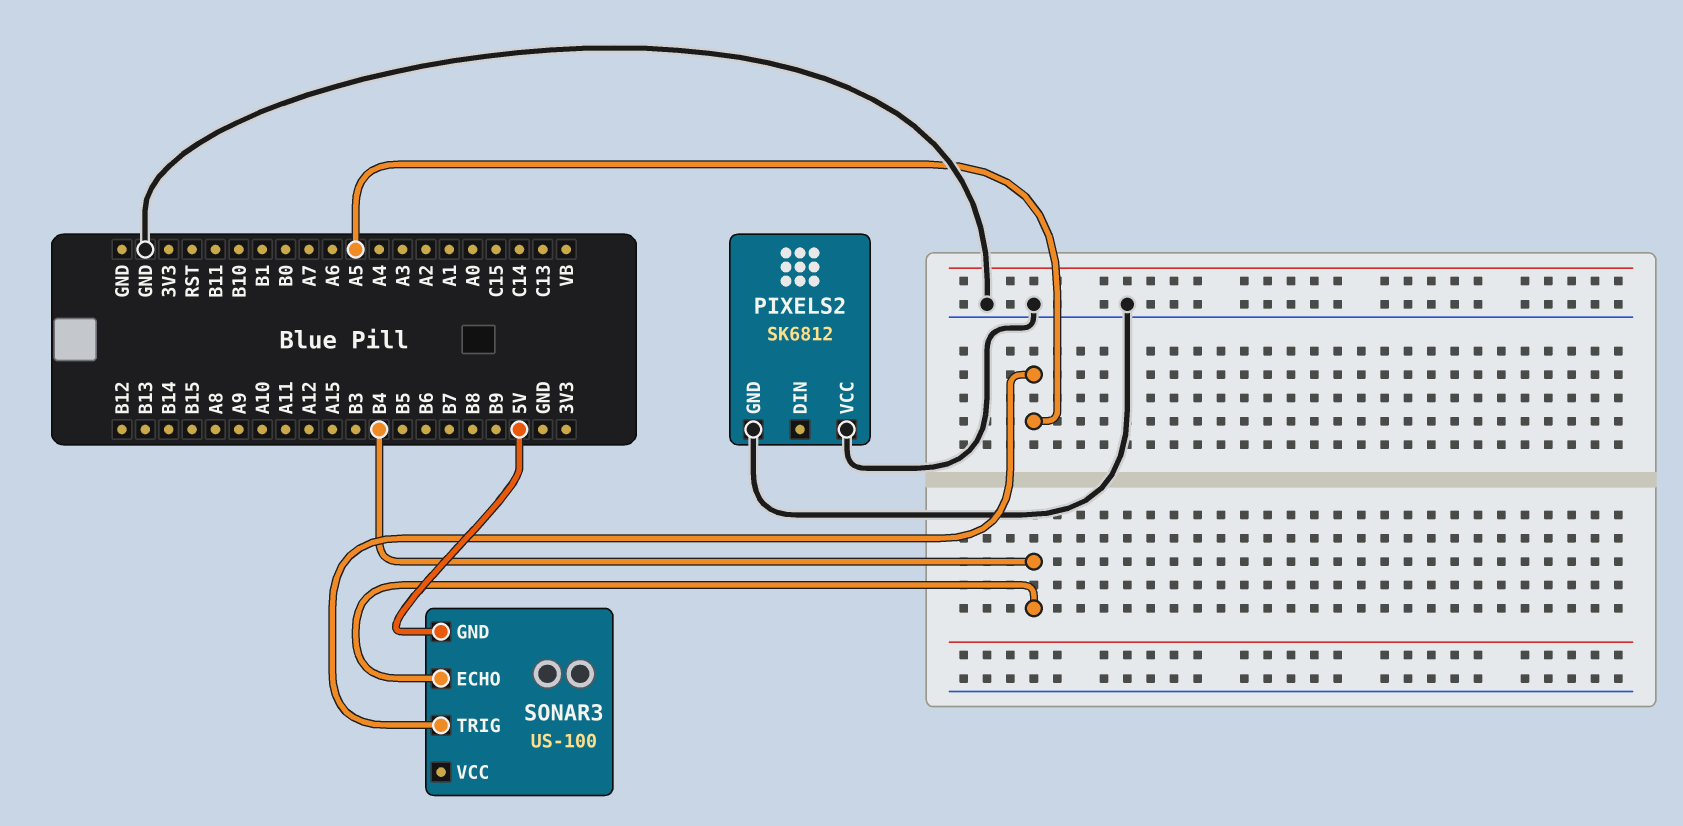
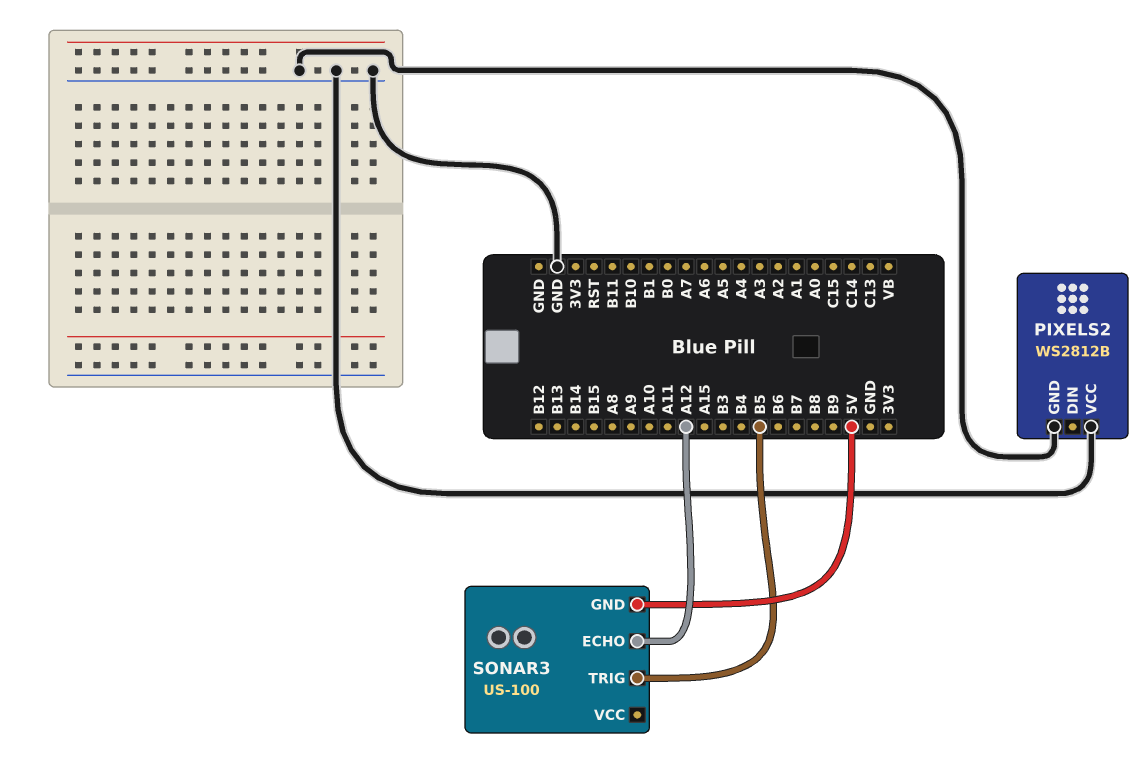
PIXELS2: SK6812 -> WS2812B
SONAR3 pin ECHO: B4 -> A12
SONAR3 pin TRIG: A5 -> B5

